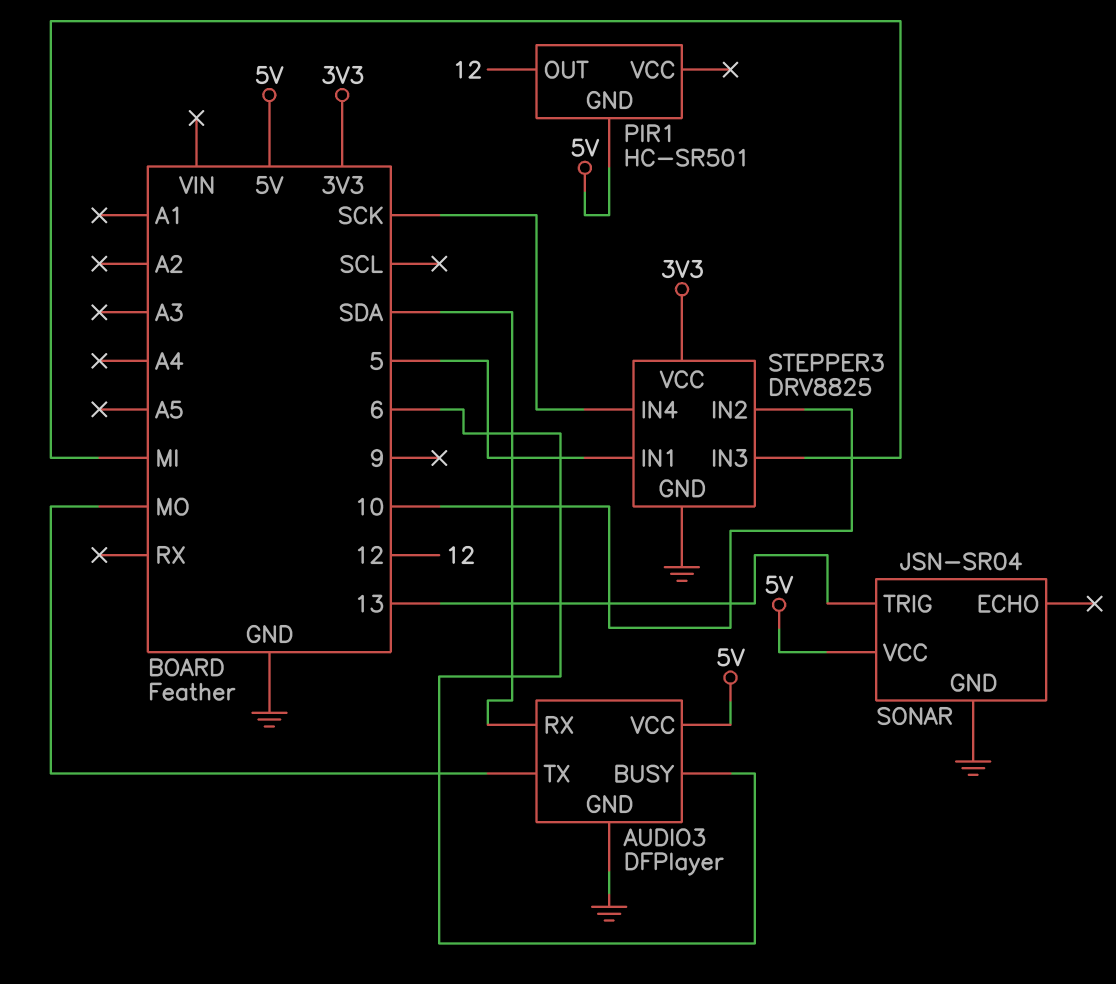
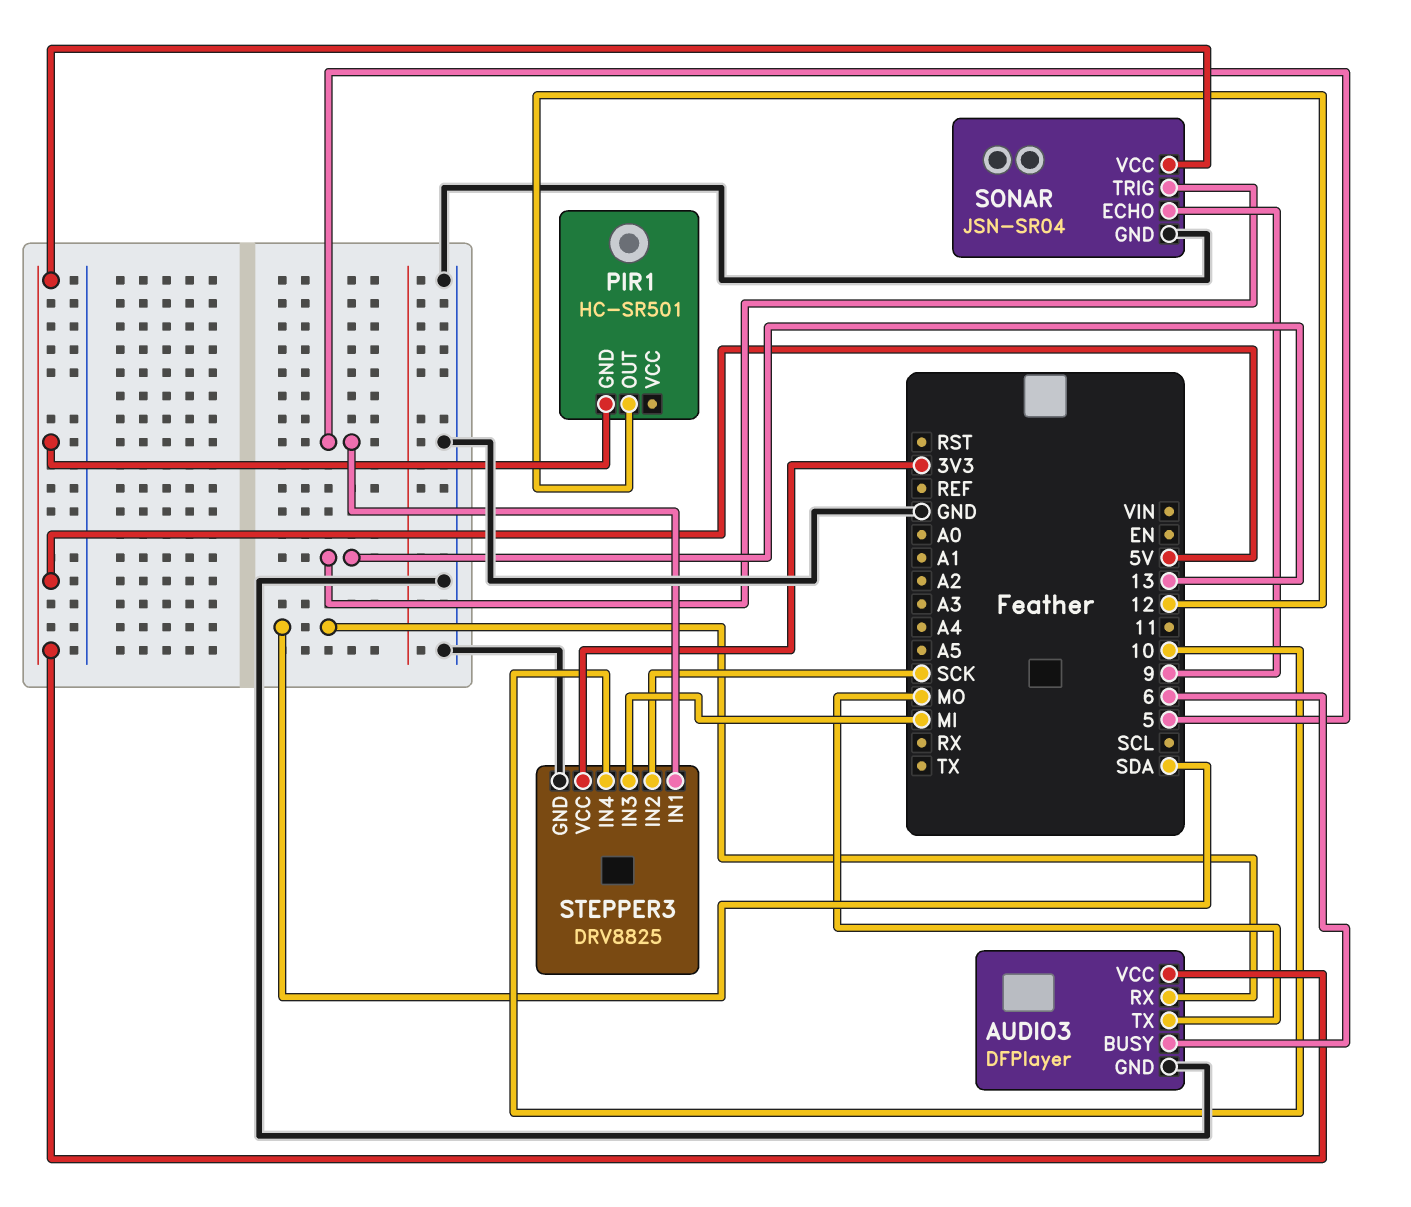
SONAR pin ECHO: none -> 9
STEPPER3 pin IN2: 10 -> SCK
STEPPER3 pin IN4: SCK -> 10

